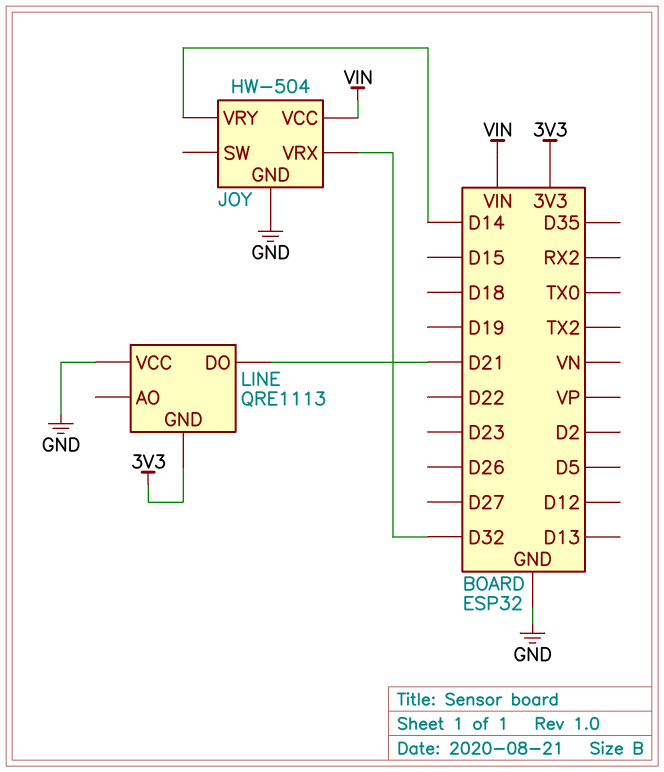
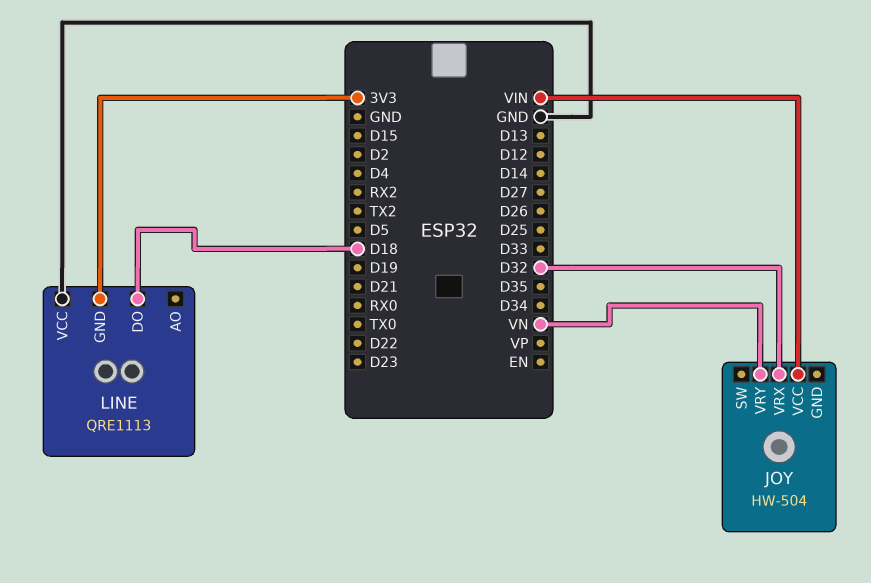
JOY pin GND: GND -> none
JOY pin VRY: D14 -> VN
LINE pin DO: D21 -> D18

